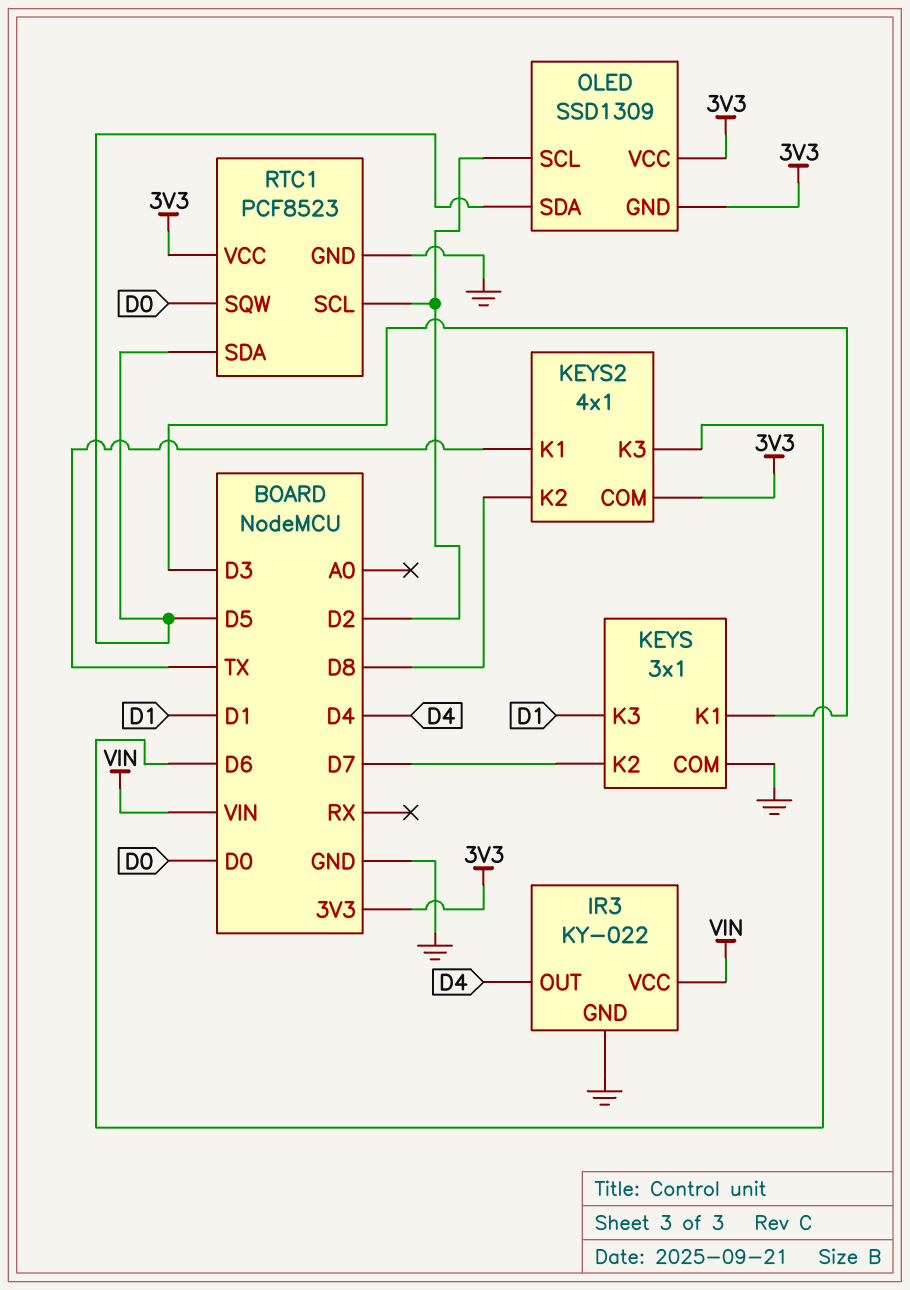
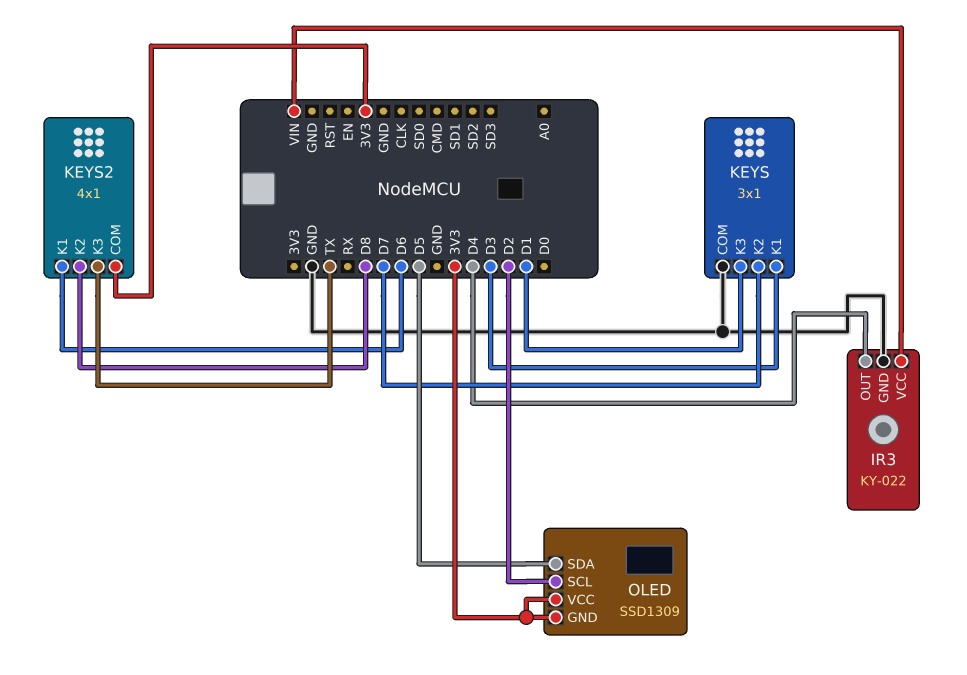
KEYS2 pin K1: TX -> D6
KEYS2 pin K3: D6 -> TX
RTC1: PCF8523 -> none
RTC1 pin GND: GND -> none
RTC1 pin SCL: D2 -> none
RTC1 pin SDA: D5 -> none
RTC1 pin SQW: D0 -> none
RTC1 pin VCC: 3V3 -> none

